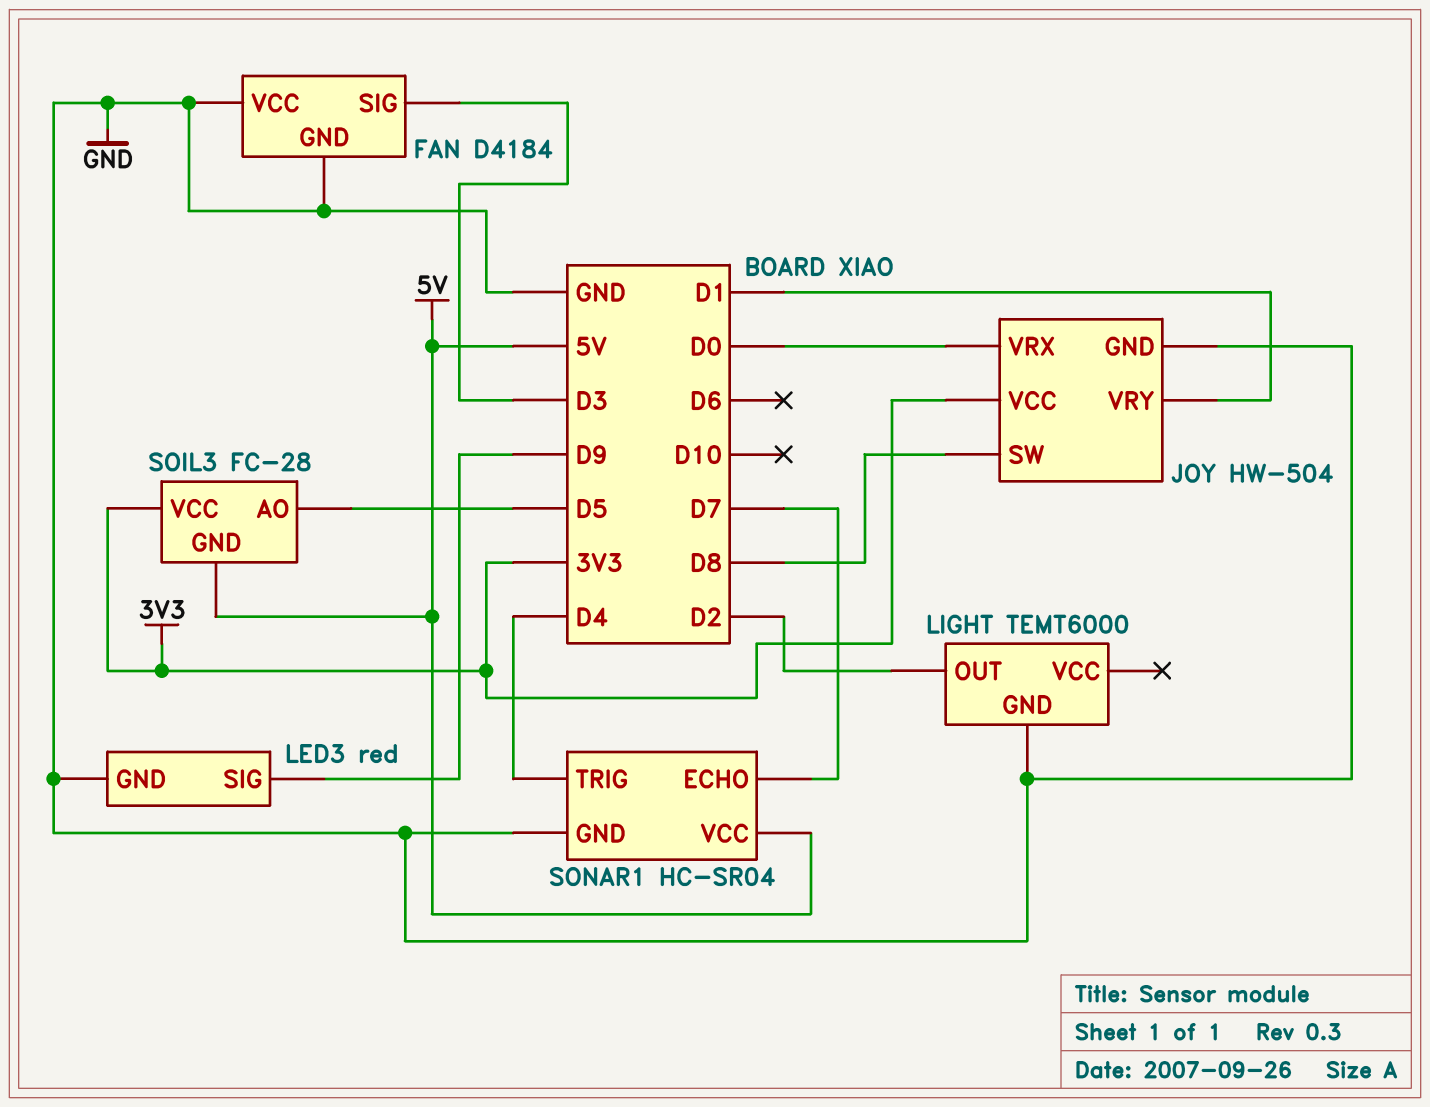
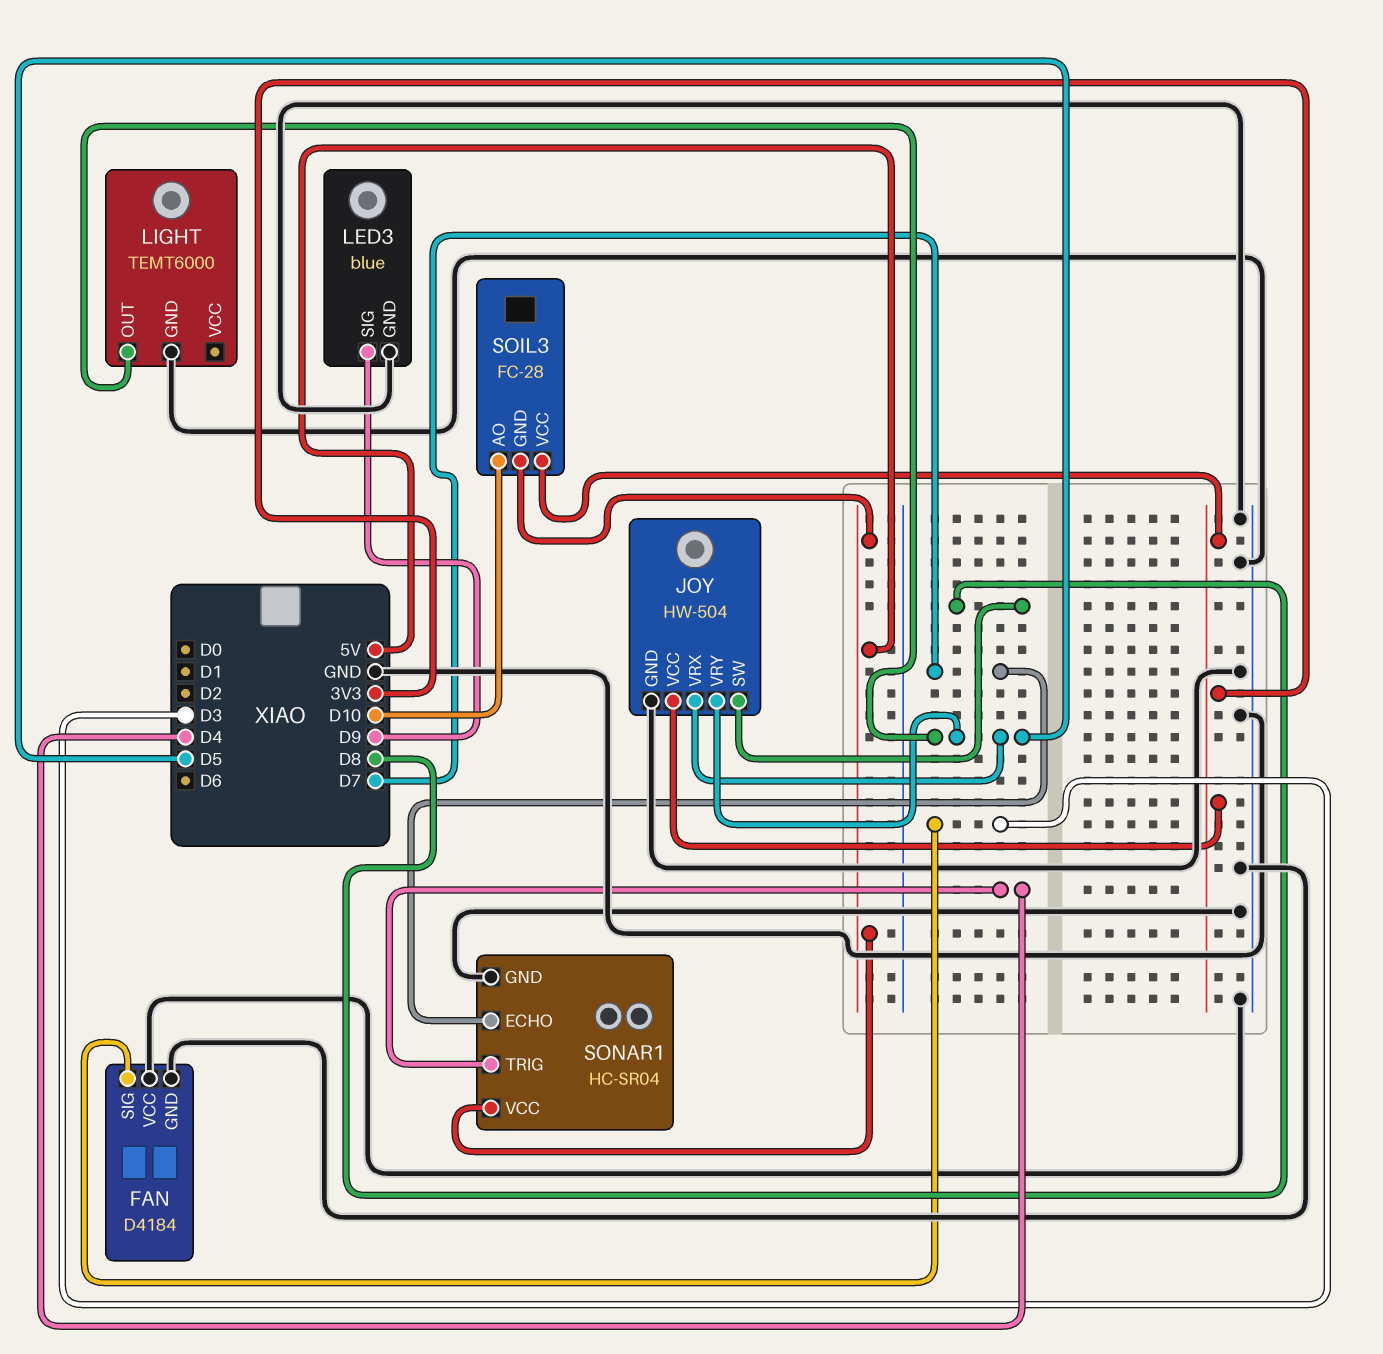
JOY pin VRX: D0 -> D5
JOY pin VRY: D1 -> D5
LED3: red -> blue
LIGHT pin OUT: D2 -> D5
SOIL3 pin AO: D5 -> D10

